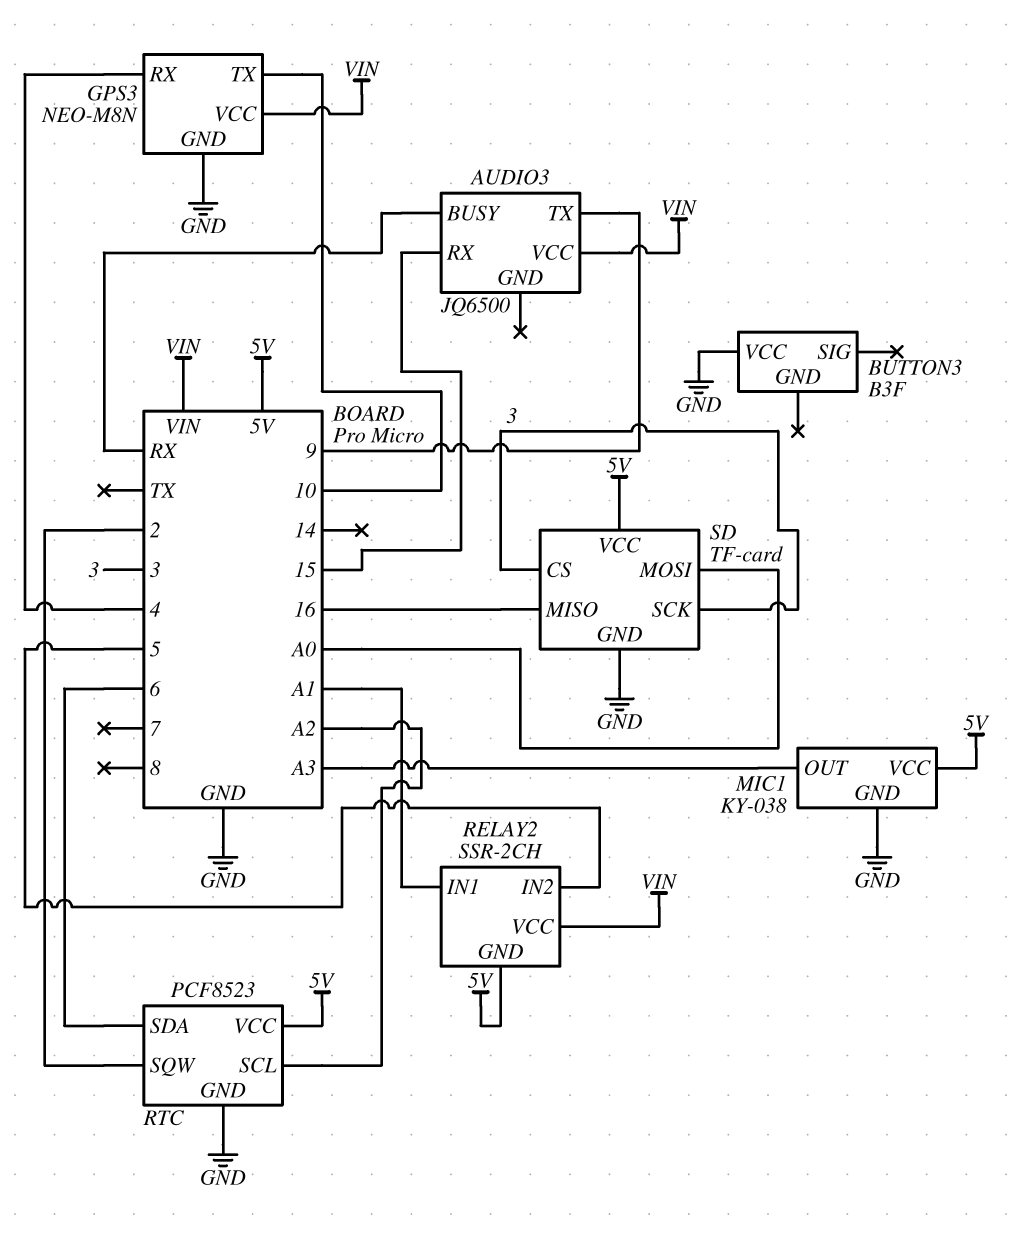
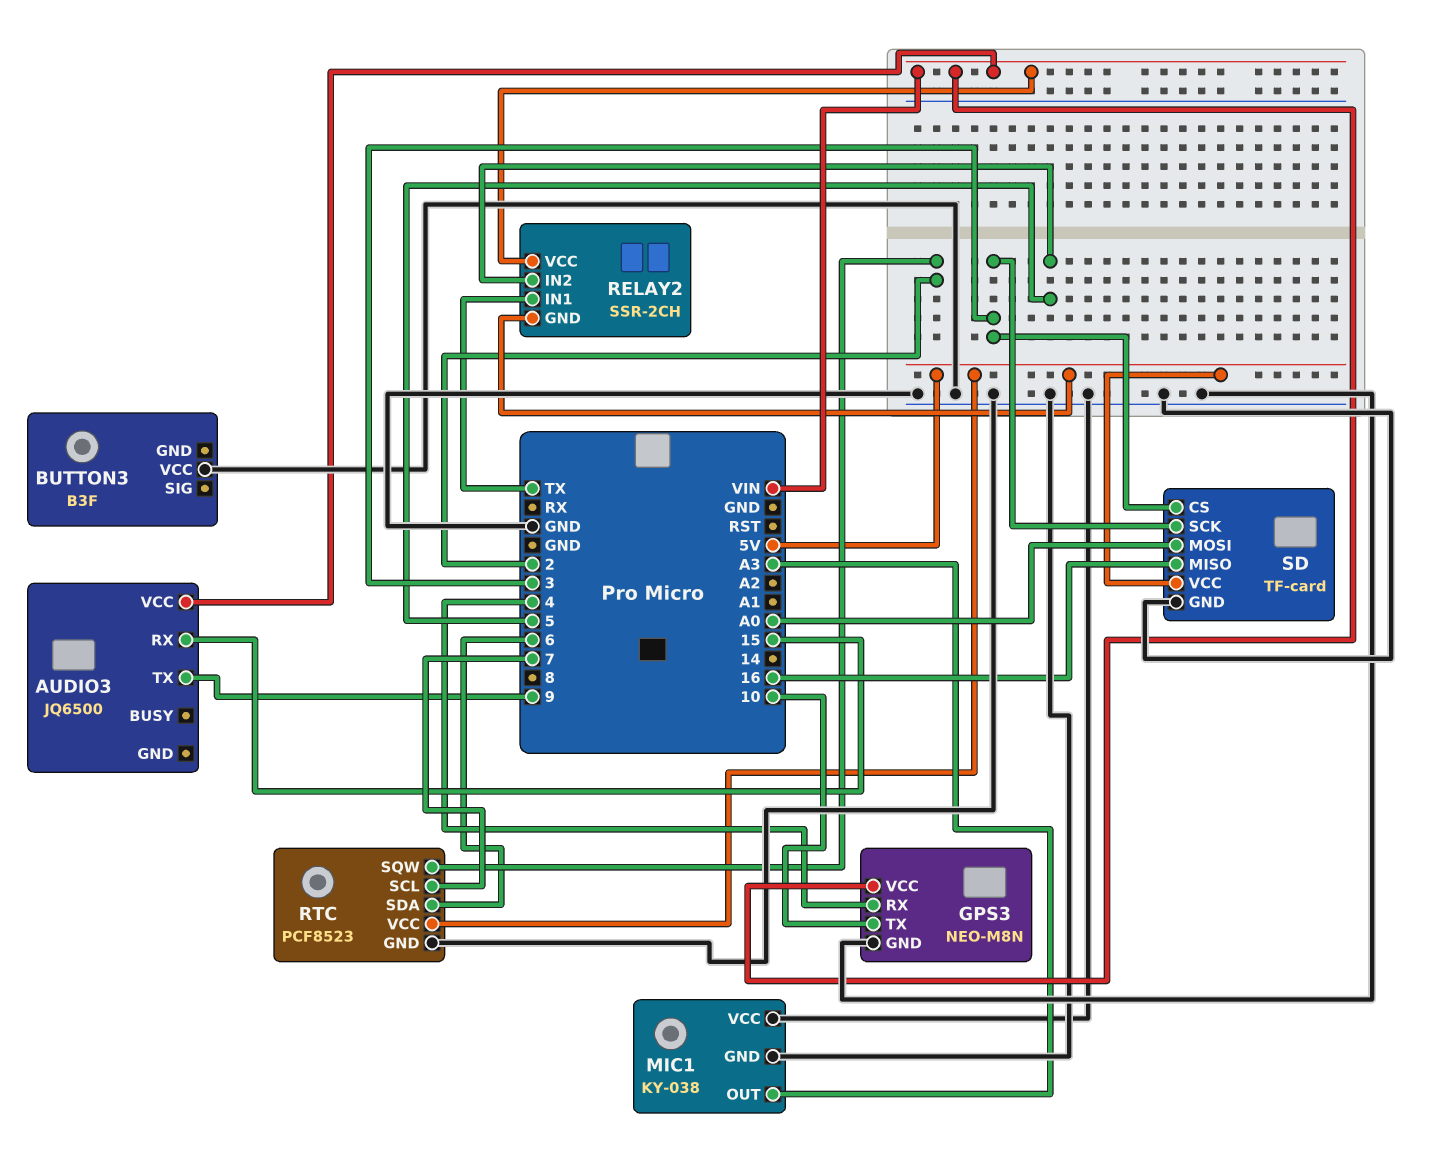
AUDIO3 pin BUSY: RX -> none
MIC1 pin VCC: 5V -> GND
RELAY2 pin IN1: A1 -> TX
RTC pin SCL: A2 -> 7

